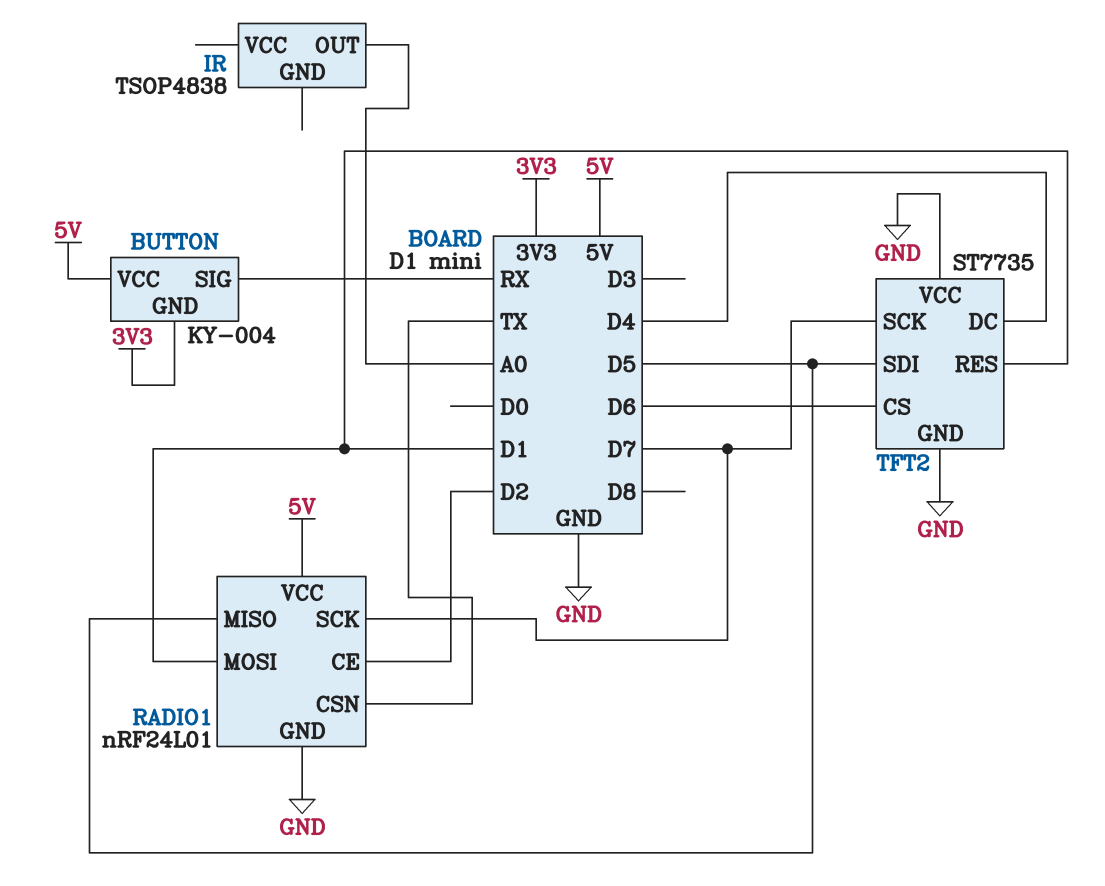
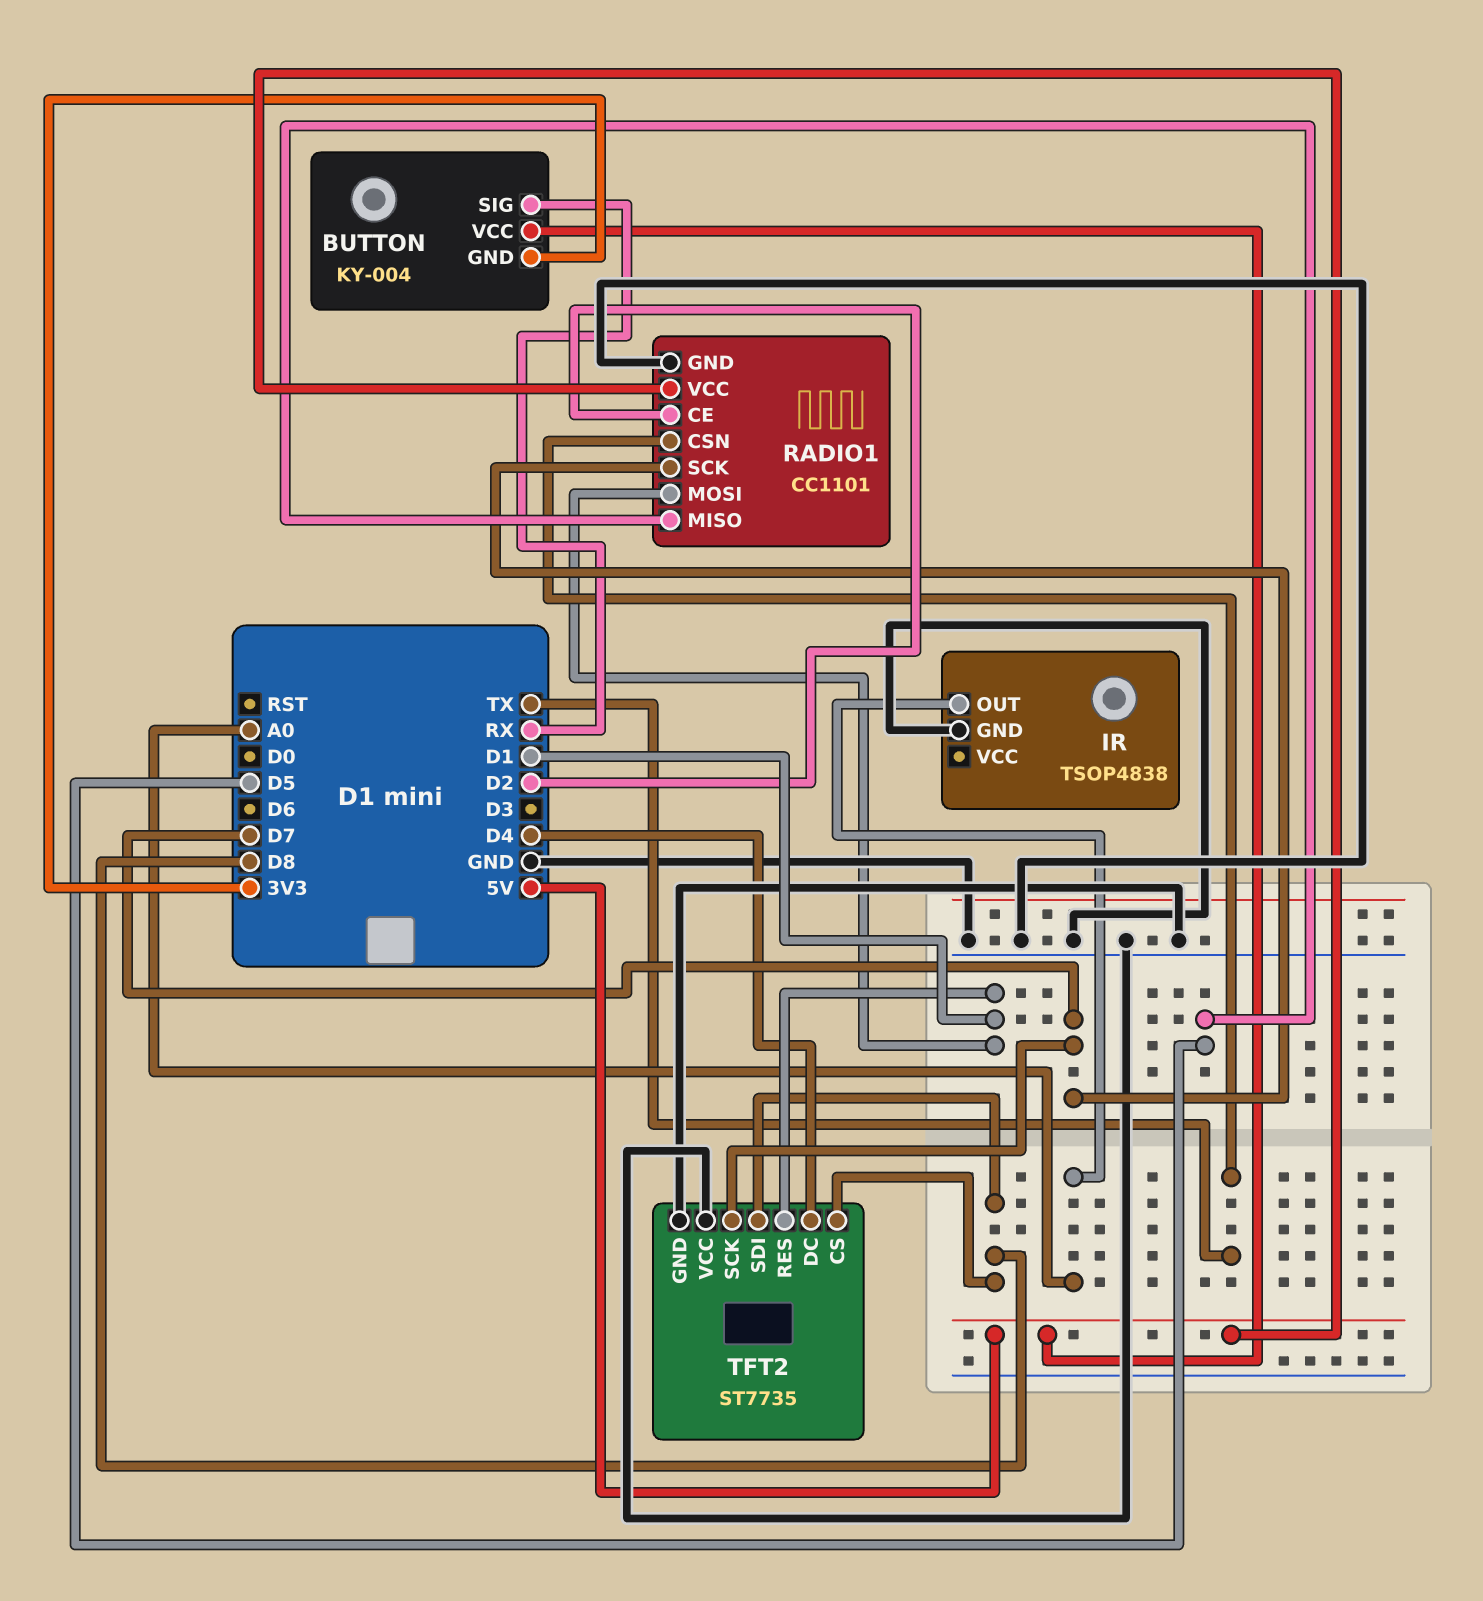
IR pin GND: none -> GND
RADIO1: nRF24L01 -> CC1101
TFT2 pin CS: D6 -> D8
TFT2 pin SDI: D5 -> D8

